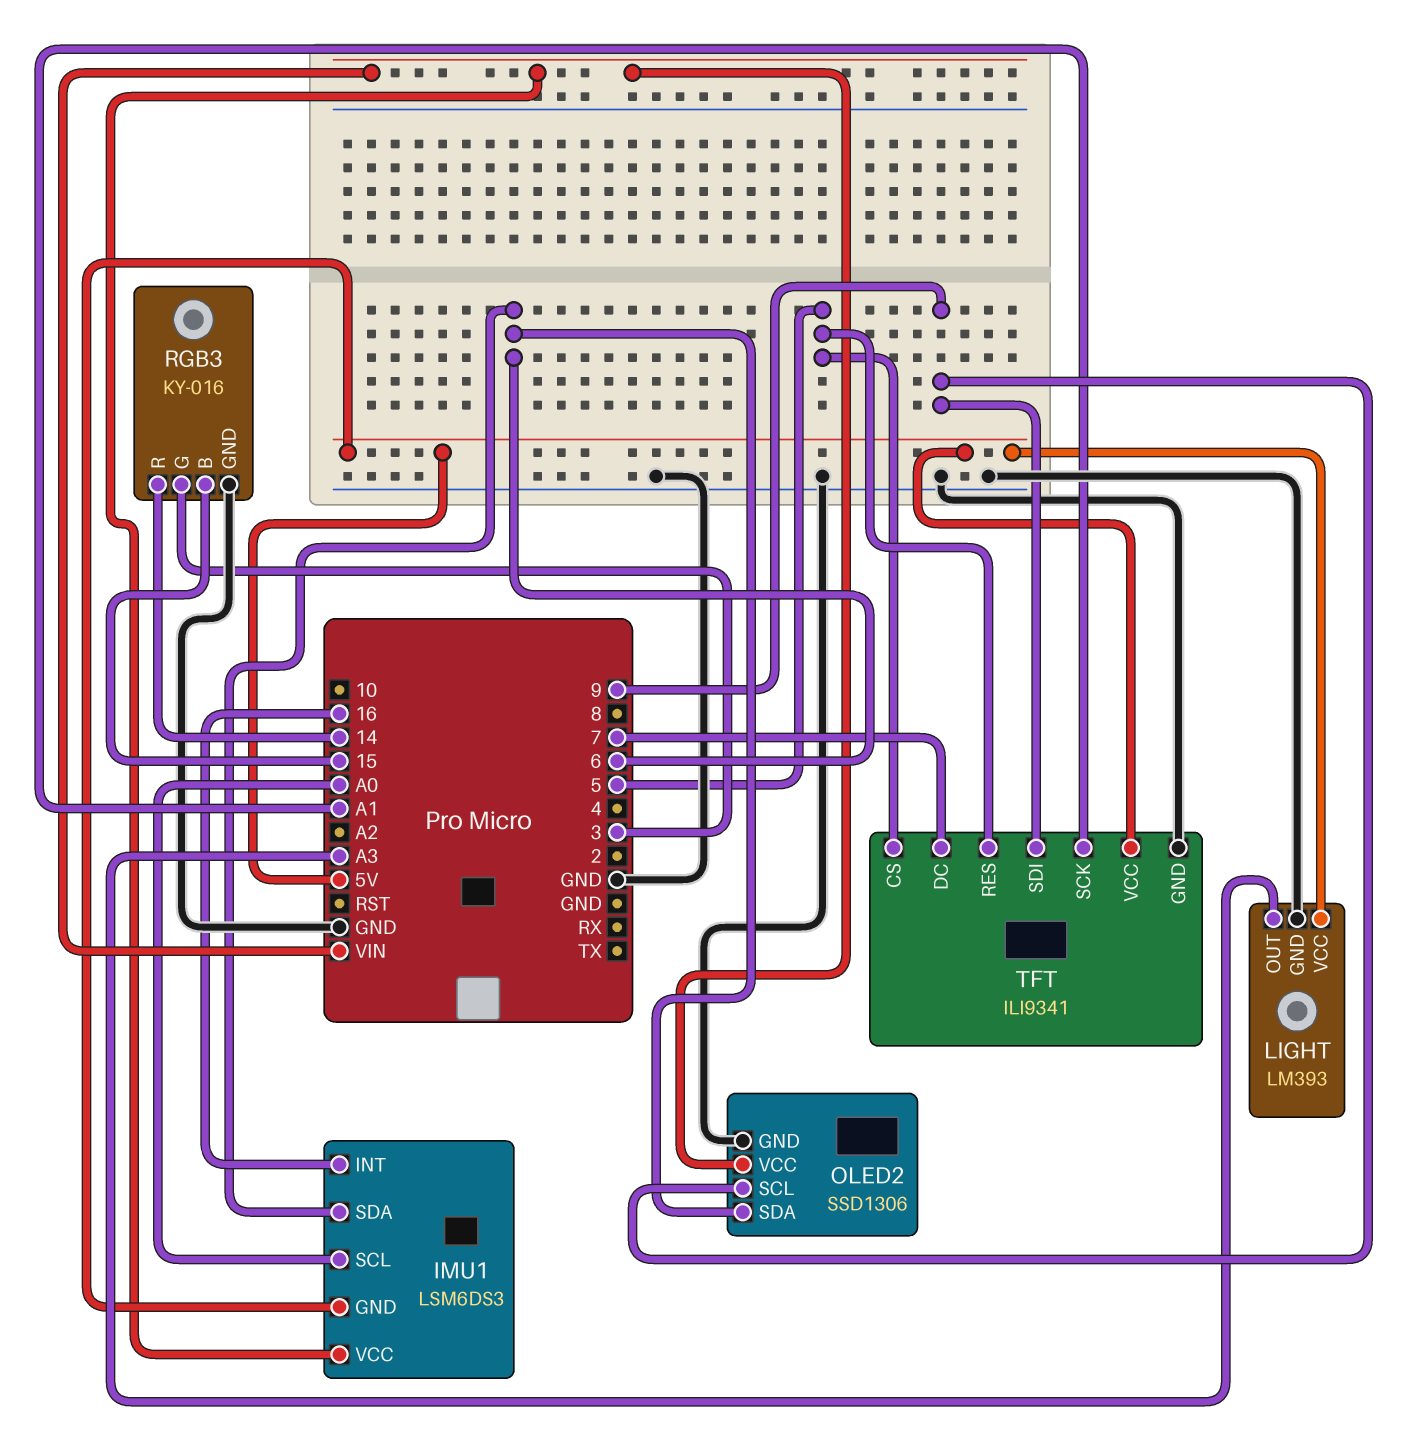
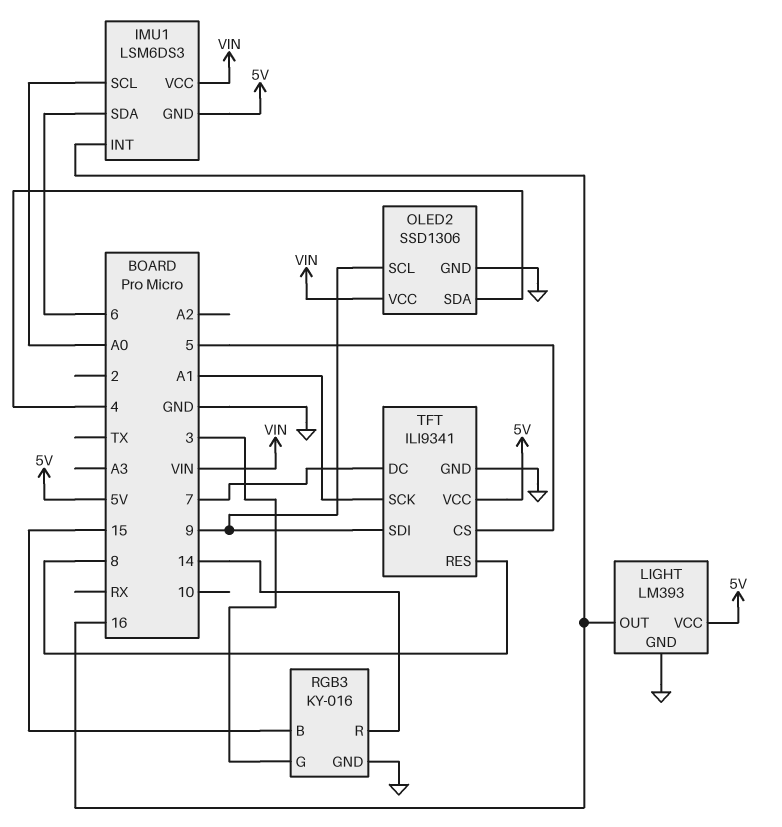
LIGHT pin OUT: A3 -> 16
OLED2 pin SDA: 6 -> 4
TFT pin RES: 5 -> 8

